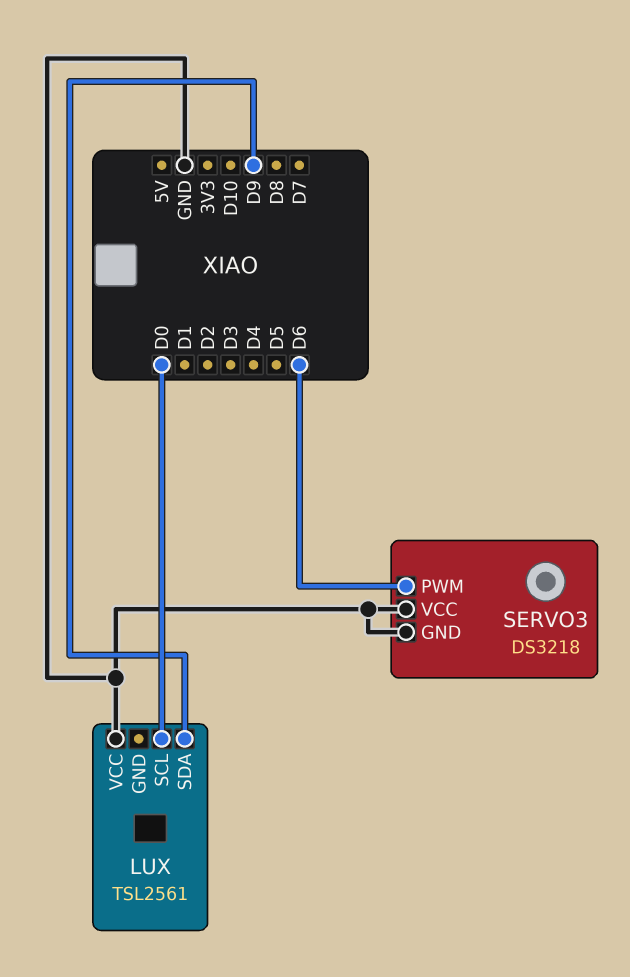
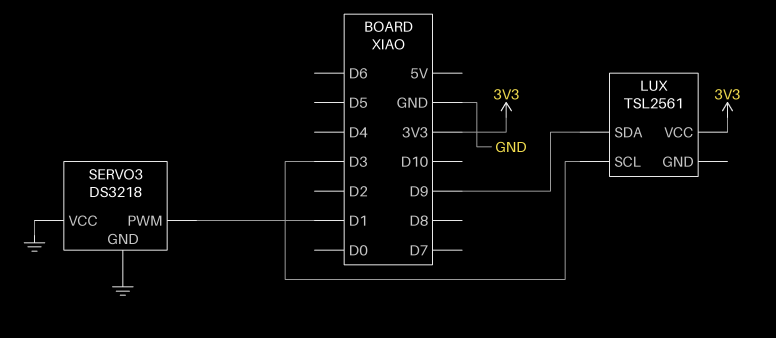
LUX pin SCL: D0 -> D3
LUX pin VCC: GND -> 3V3
SERVO3 pin PWM: D6 -> D1

